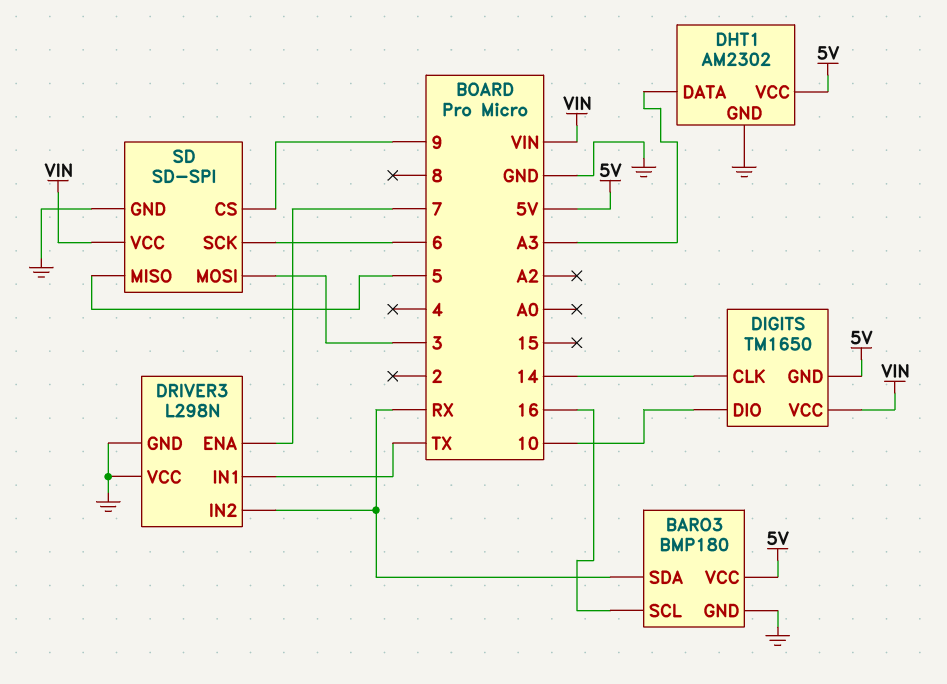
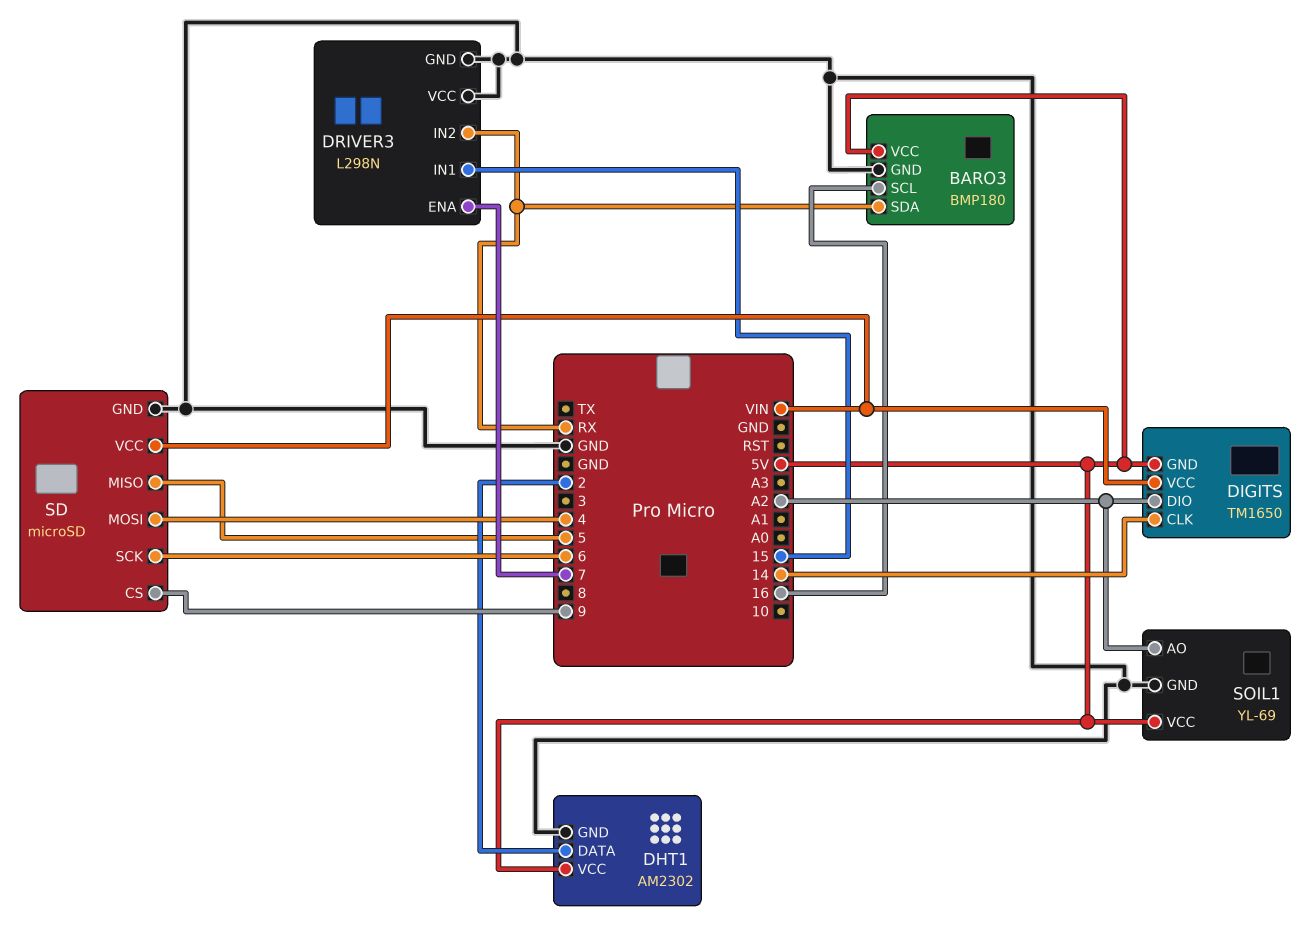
DHT1 pin DATA: A3 -> 2
DIGITS pin DIO: 10 -> A2
DRIVER3 pin IN1: TX -> 15
SD: SD-SPI -> microSD
SD pin MOSI: 3 -> 4
SOIL1: none -> YL-69
SOIL1 pin AO: none -> A2
SOIL1 pin GND: none -> GND
SOIL1 pin VCC: none -> 5V

